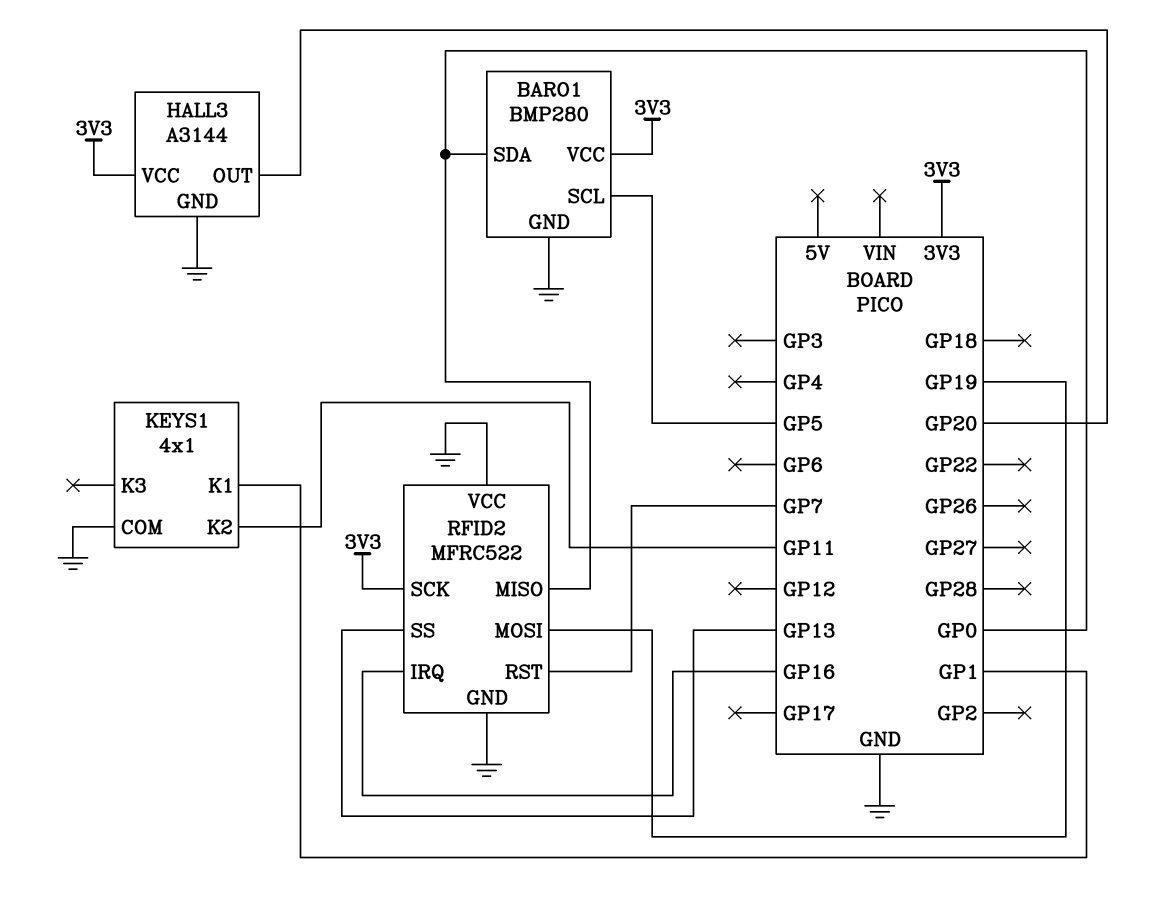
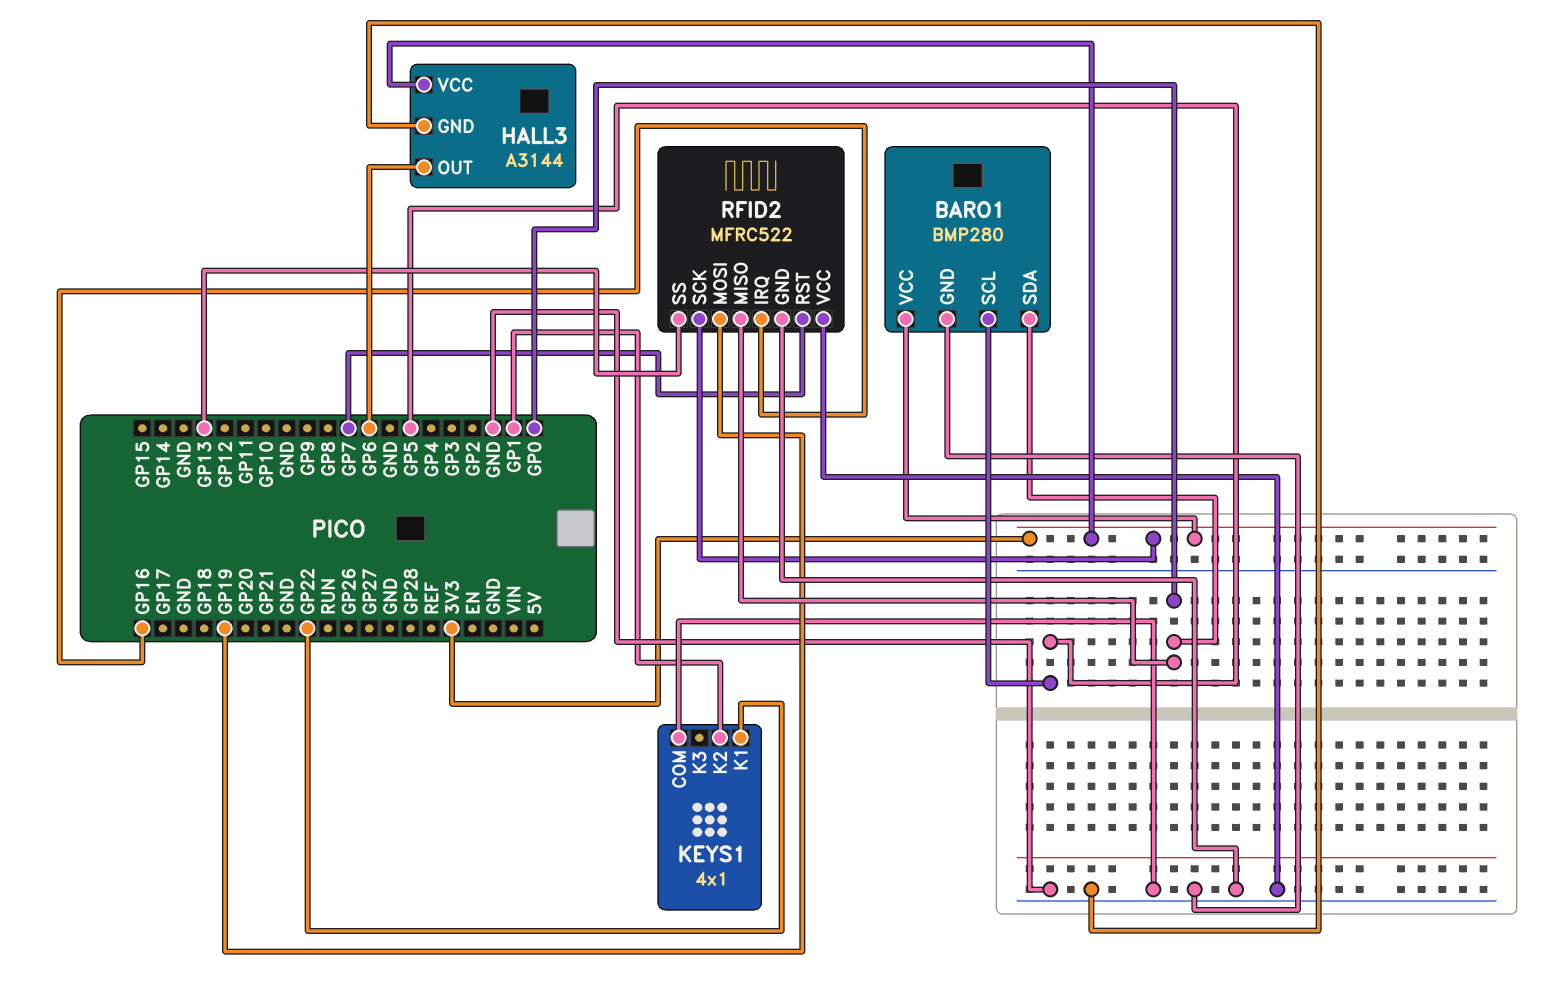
HALL3 pin OUT: GP20 -> GP6
KEYS1 pin K1: GP1 -> GP22
KEYS1 pin K2: GP11 -> GP1

